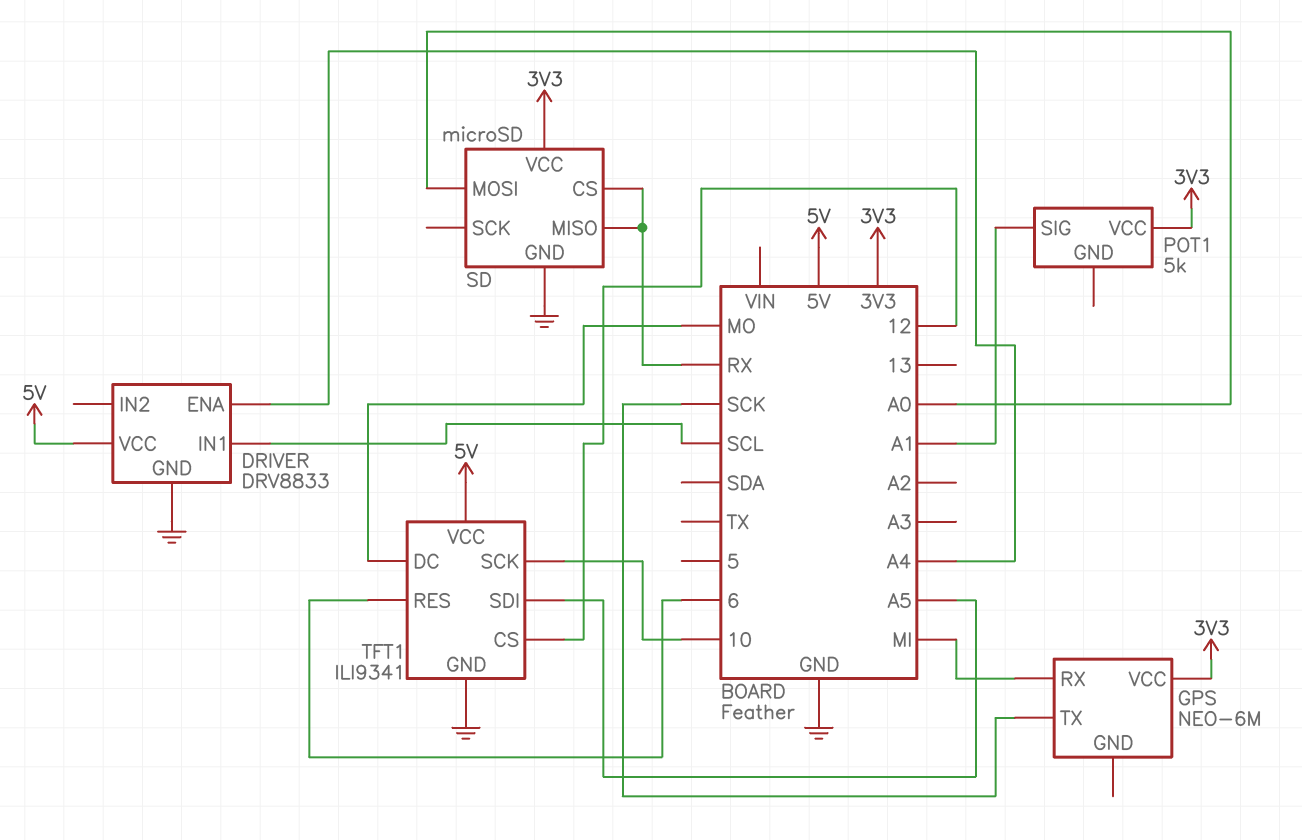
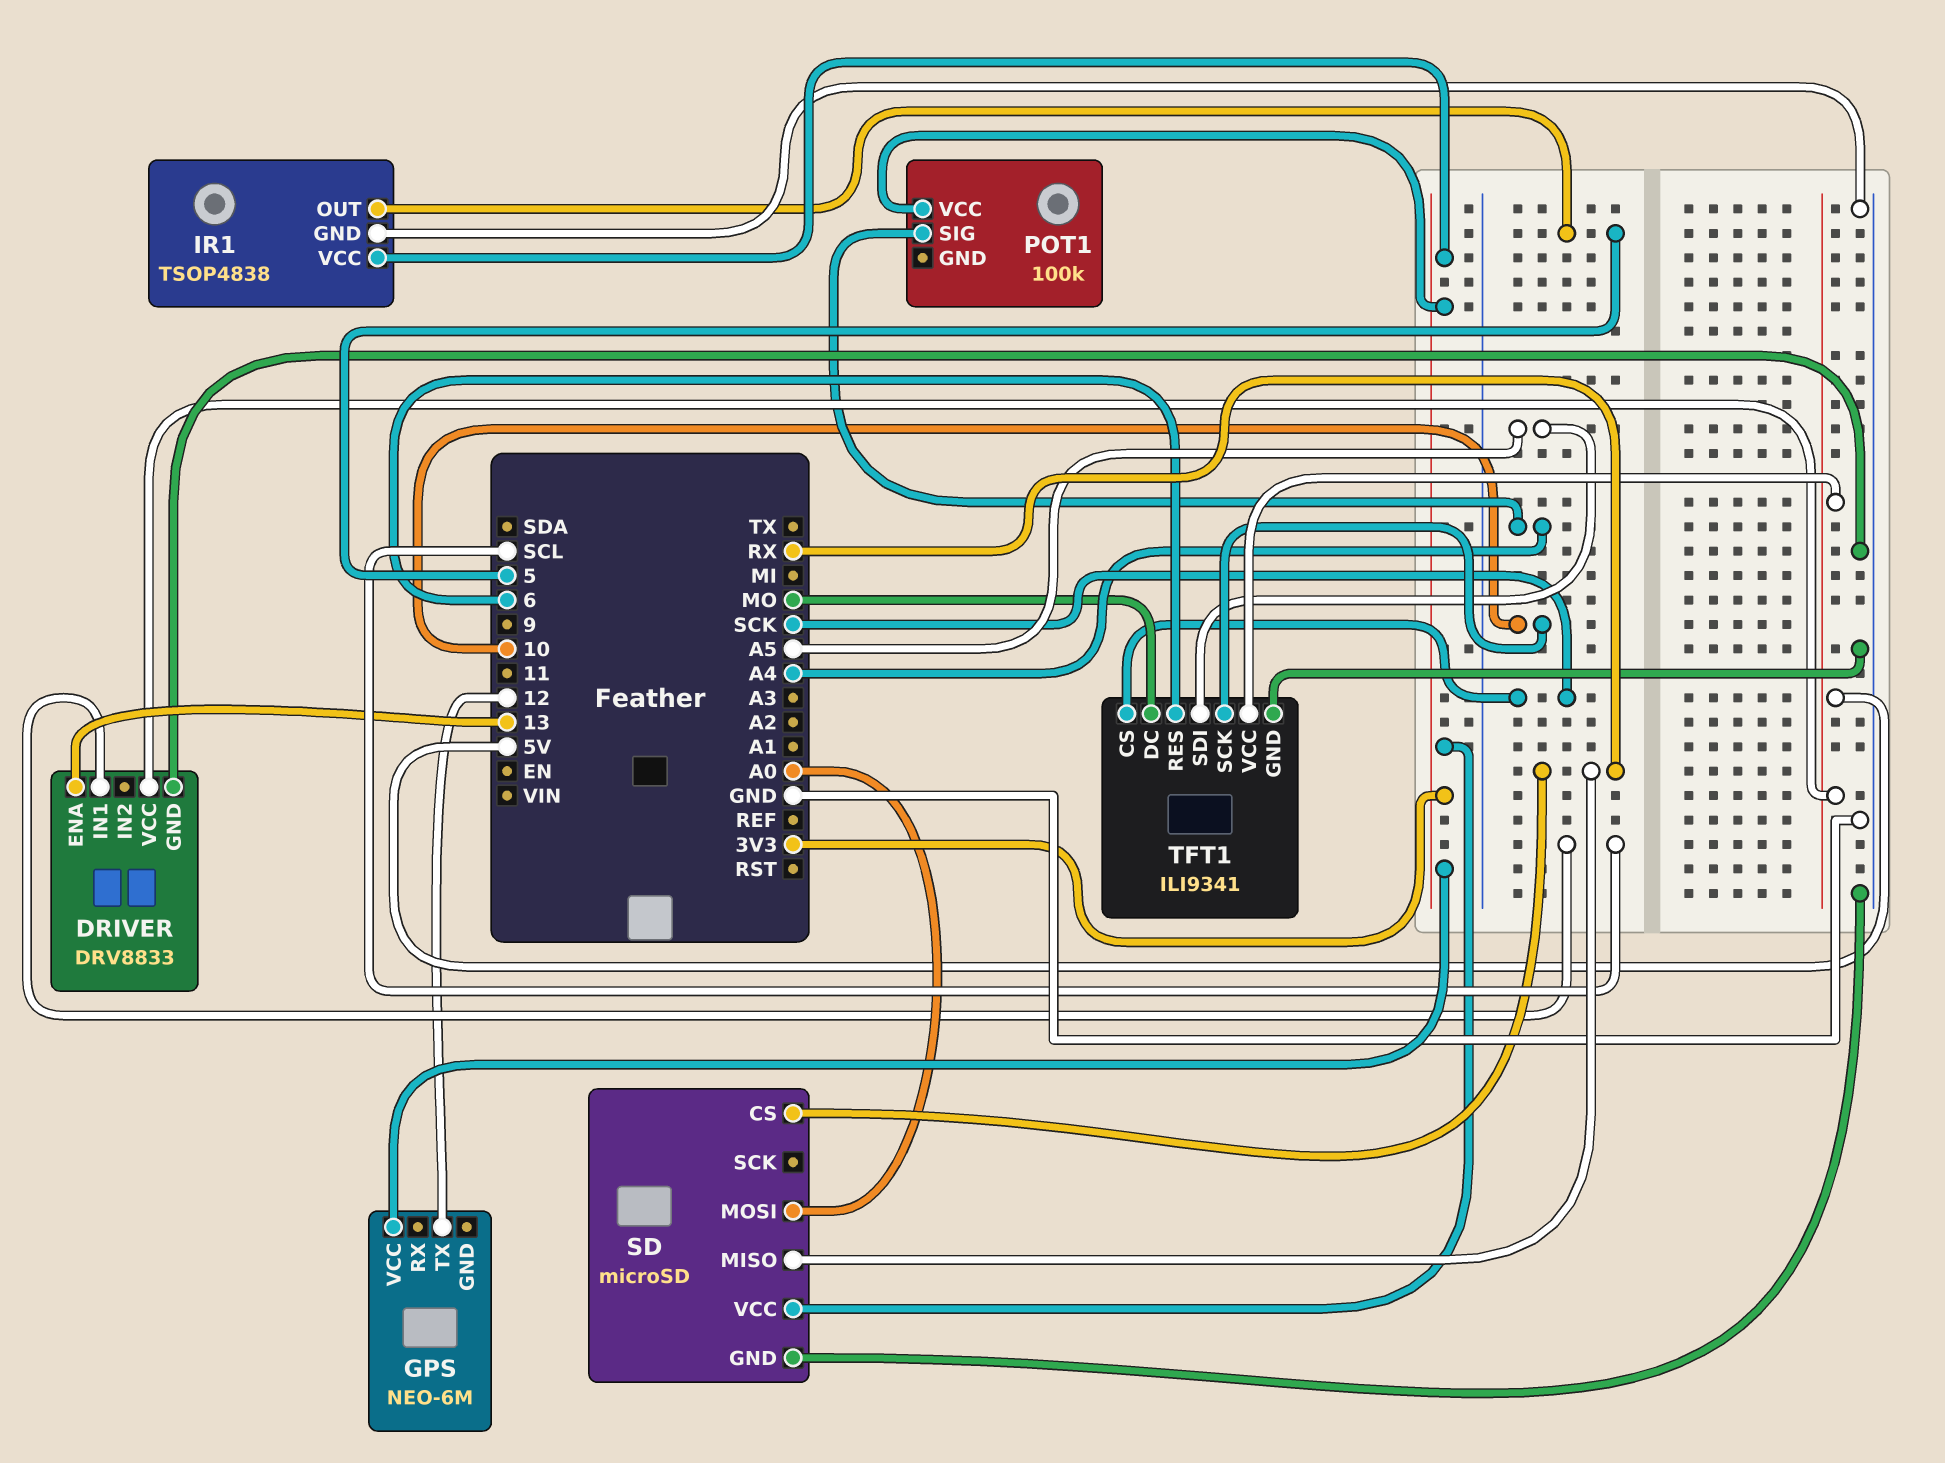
DRIVER pin ENA: A4 -> 13
GPS pin RX: MI -> none
GPS pin TX: SCK -> 12
IR1: none -> TSOP4838
IR1 pin GND: none -> GND
IR1 pin OUT: none -> 5
IR1 pin VCC: none -> 3V3
POT1: 5k -> 100k
POT1 pin SIG: A1 -> A4
TFT1 pin CS: 12 -> SCK

